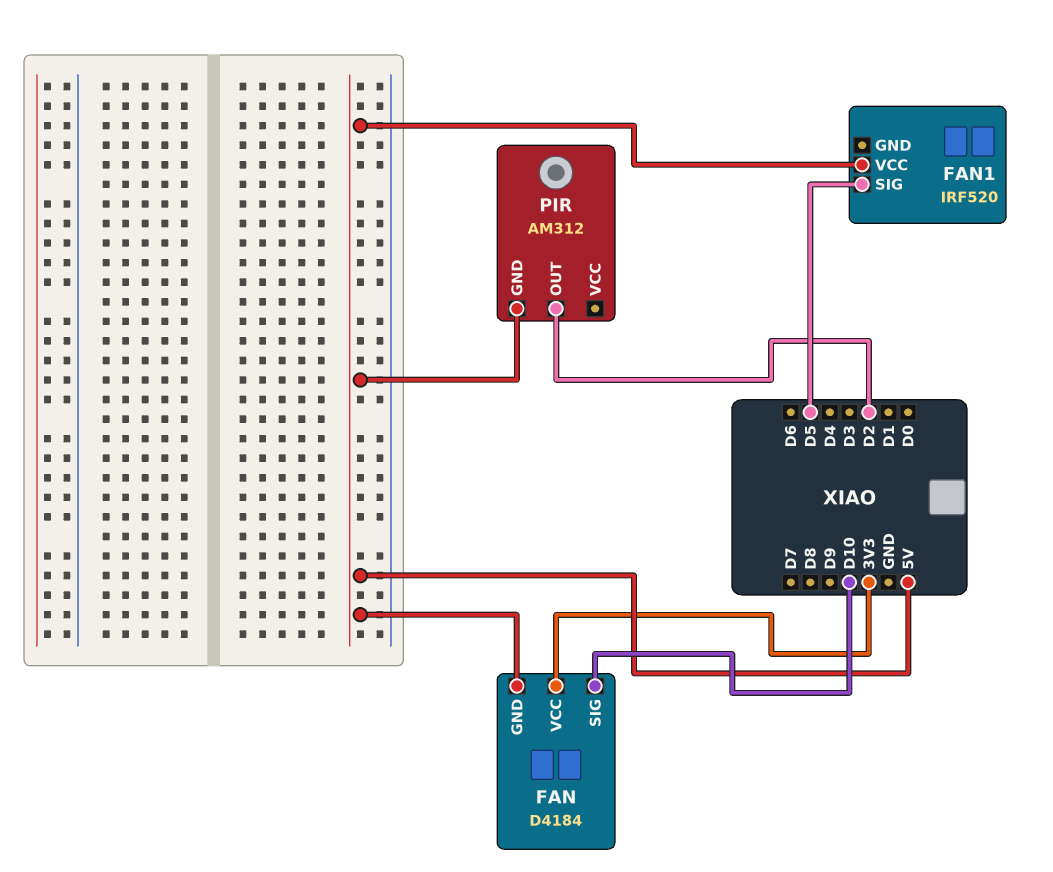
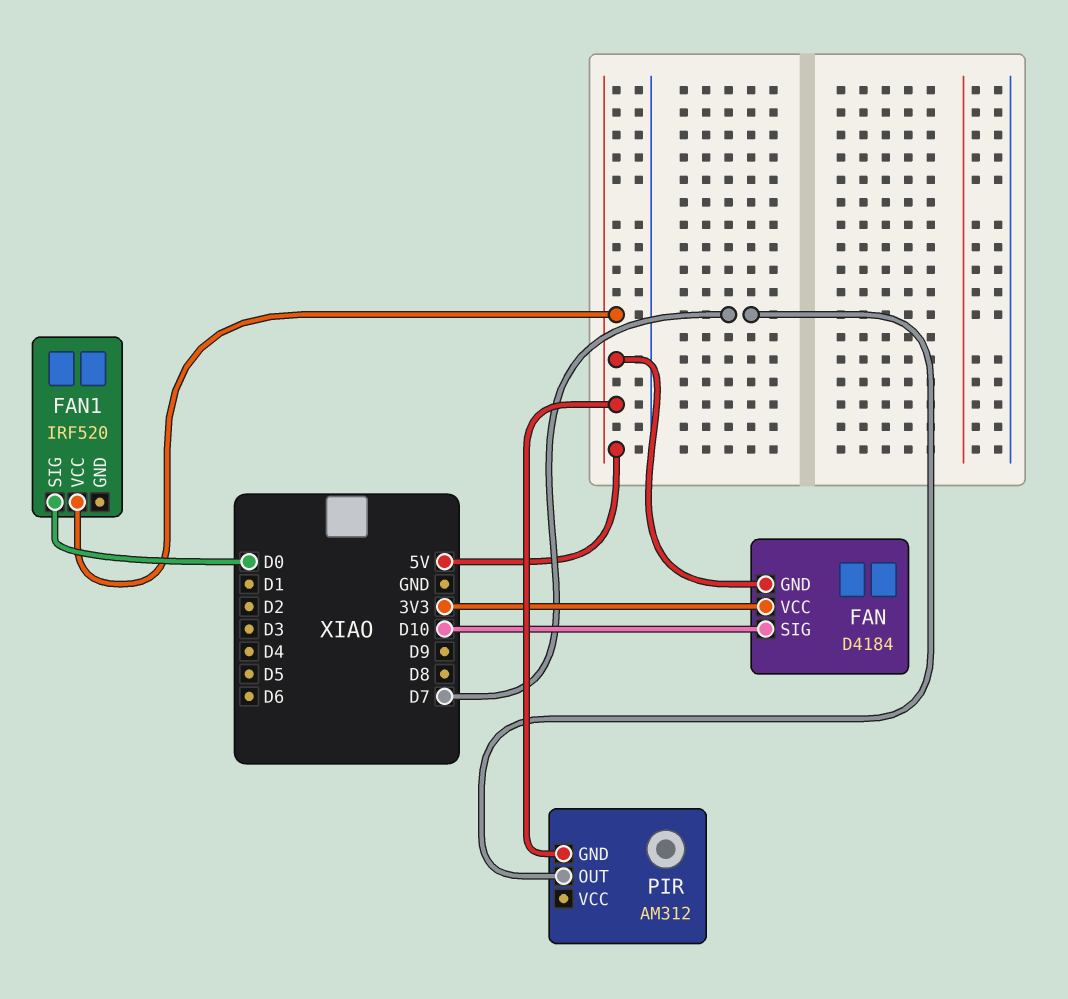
FAN1 pin SIG: D5 -> D0
PIR pin OUT: D2 -> D7

